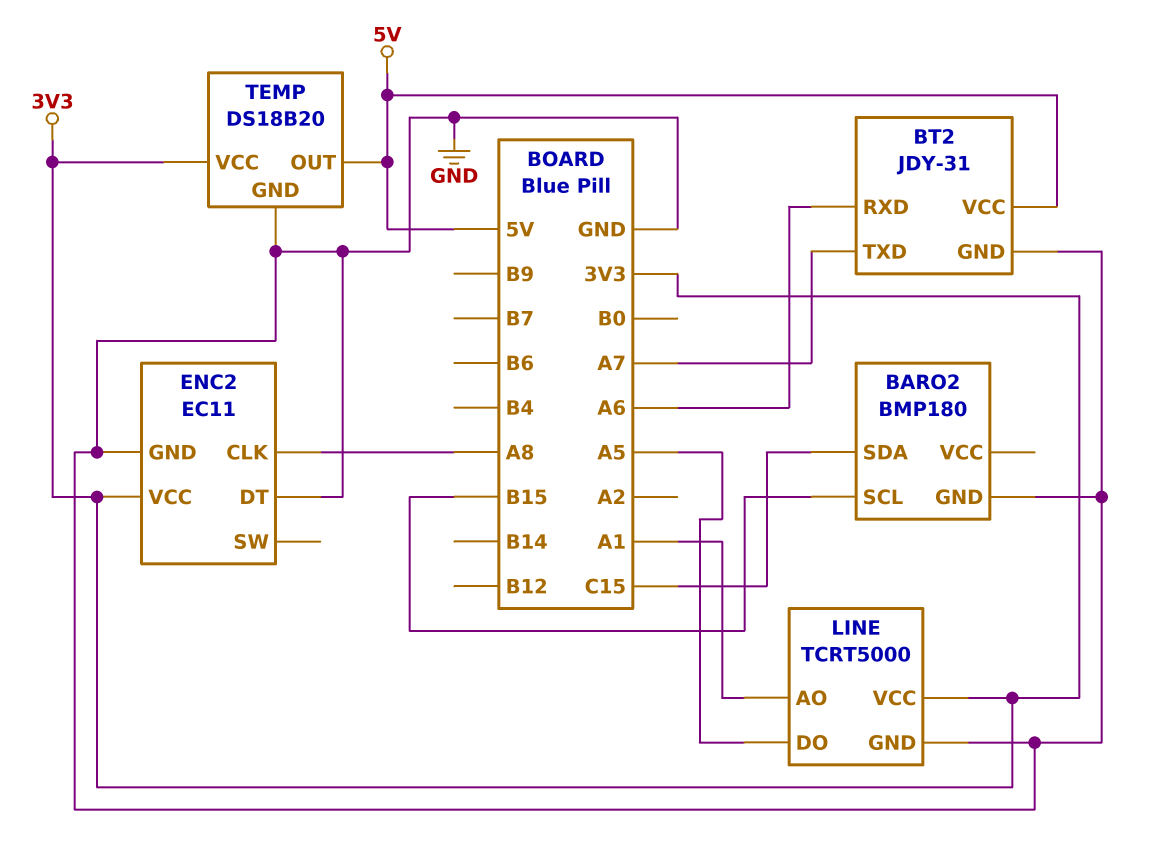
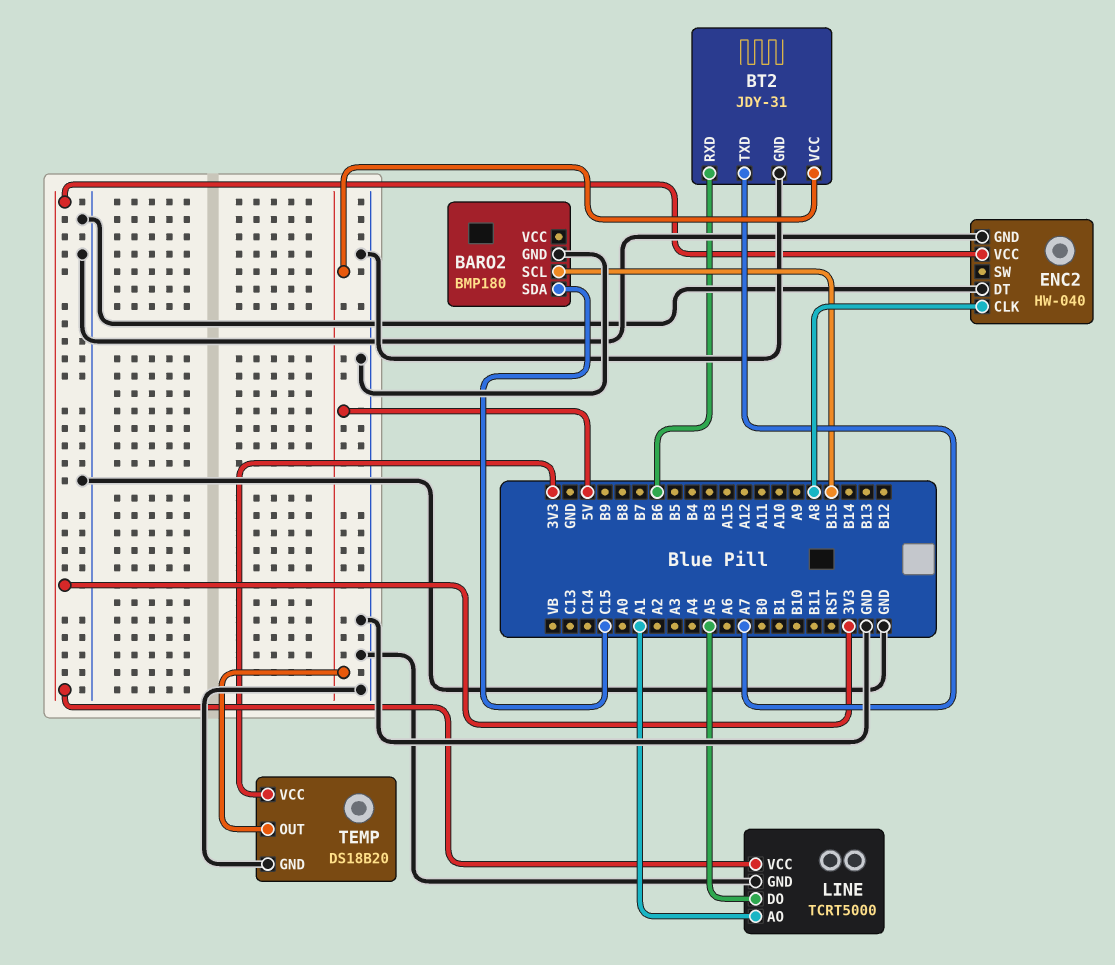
BT2 pin RXD: A6 -> B6
ENC2: EC11 -> HW-040

